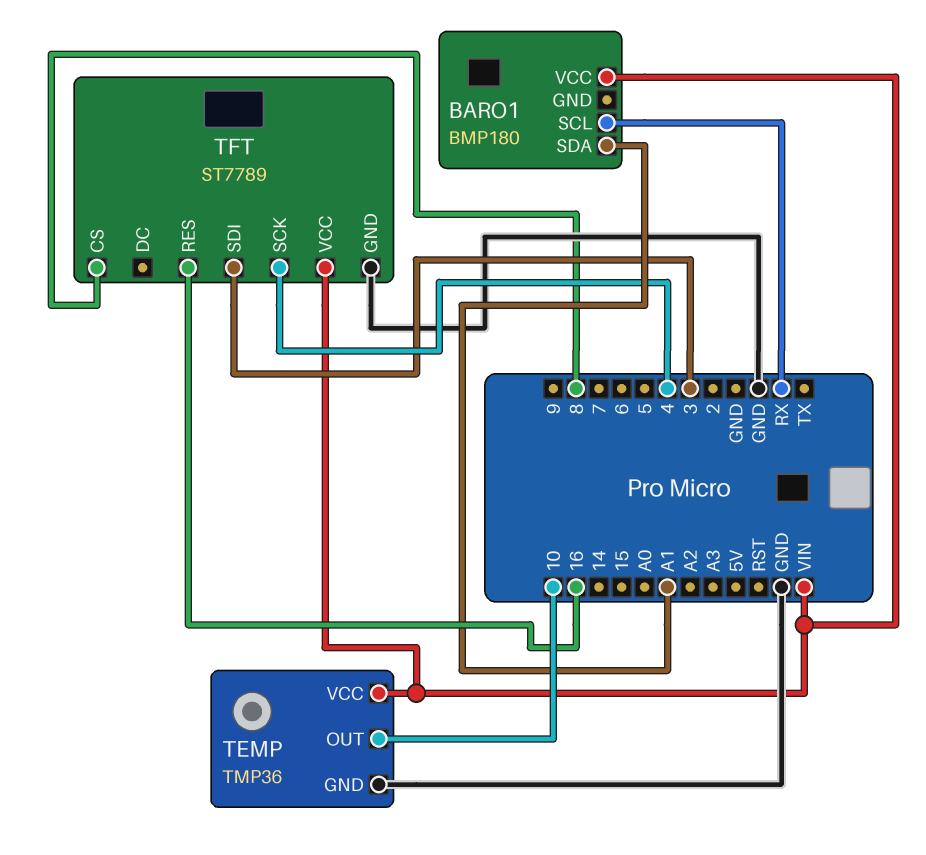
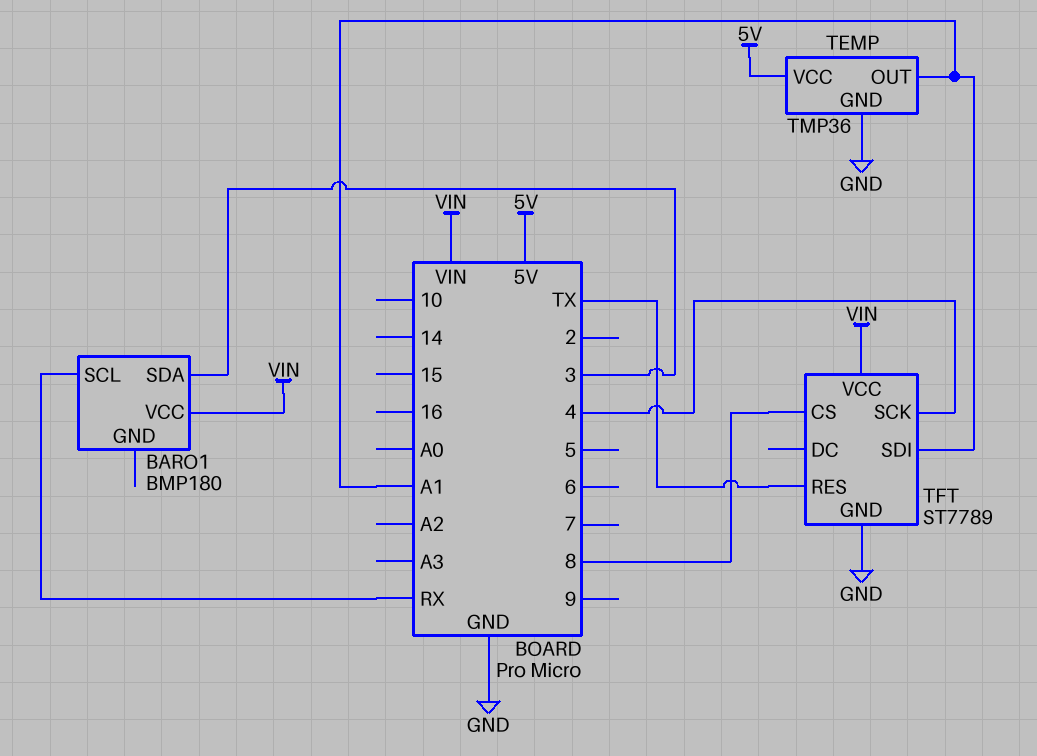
BARO1 pin SDA: A1 -> 3
TEMP pin OUT: 10 -> A1
TEMP pin VCC: VIN -> 5V
TFT pin RES: 16 -> TX
TFT pin SDI: 3 -> A1

